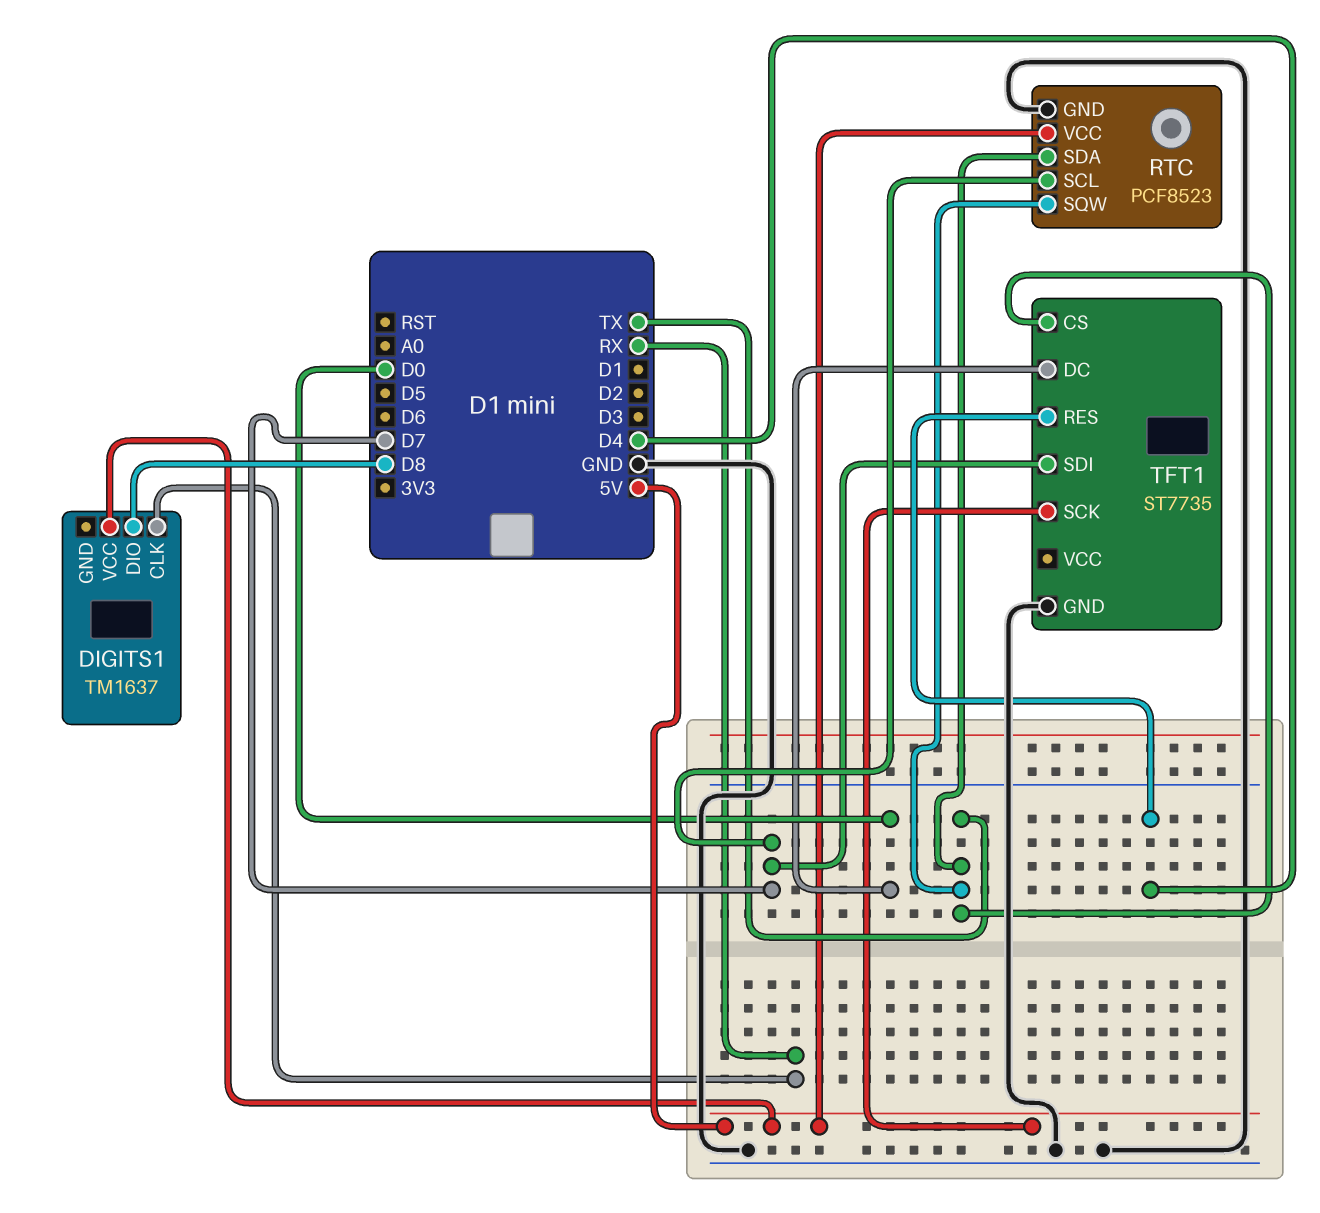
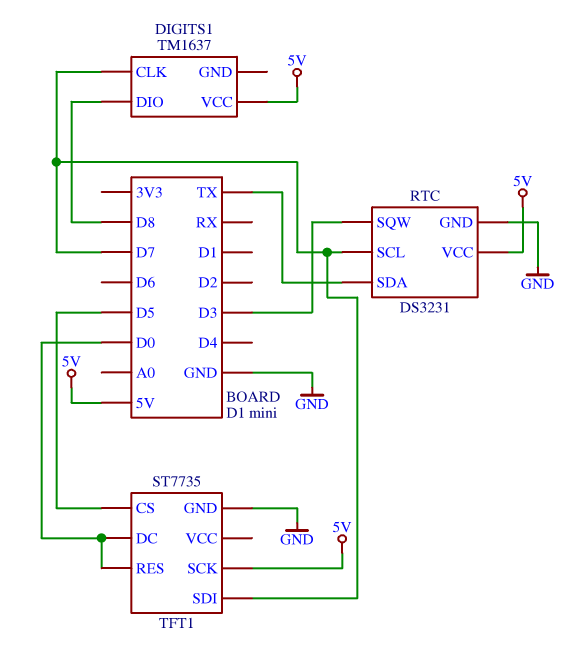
DIGITS1 pin CLK: RX -> D7
RTC: PCF8523 -> DS3231
RTC pin SQW: TX -> D3
TFT1 pin CS: TX -> D5
TFT1 pin RES: D4 -> D0

